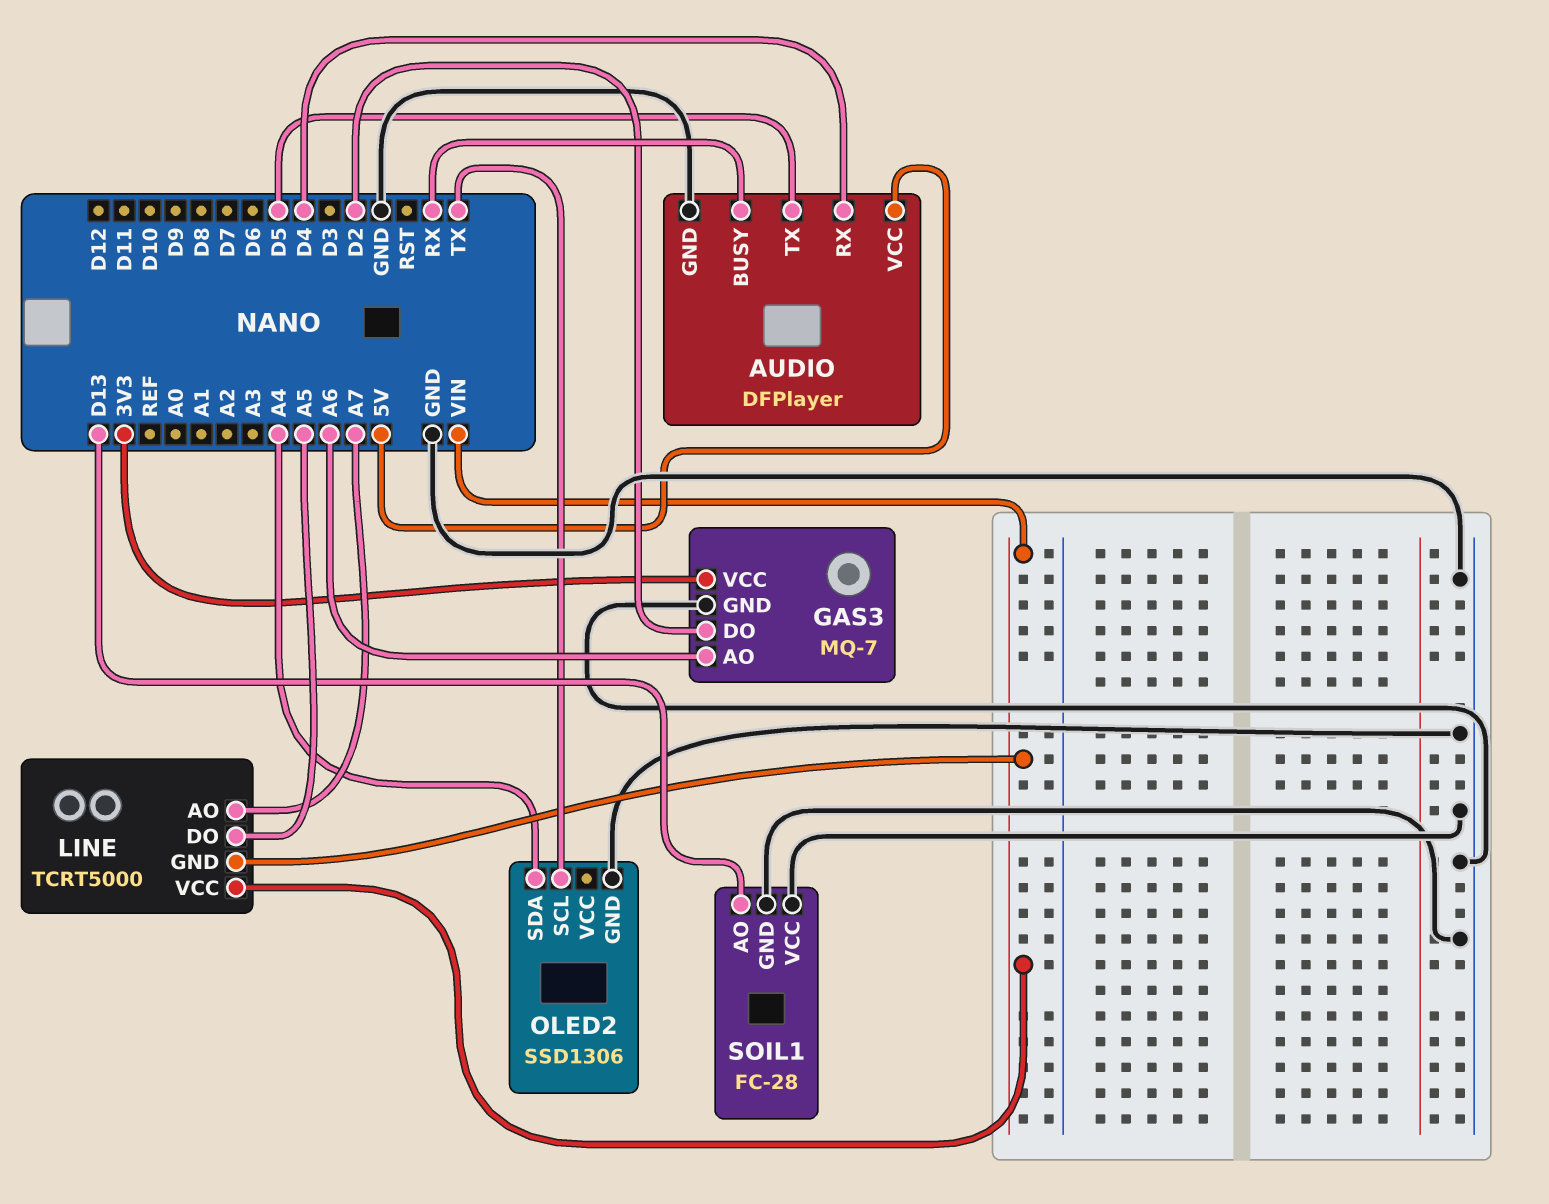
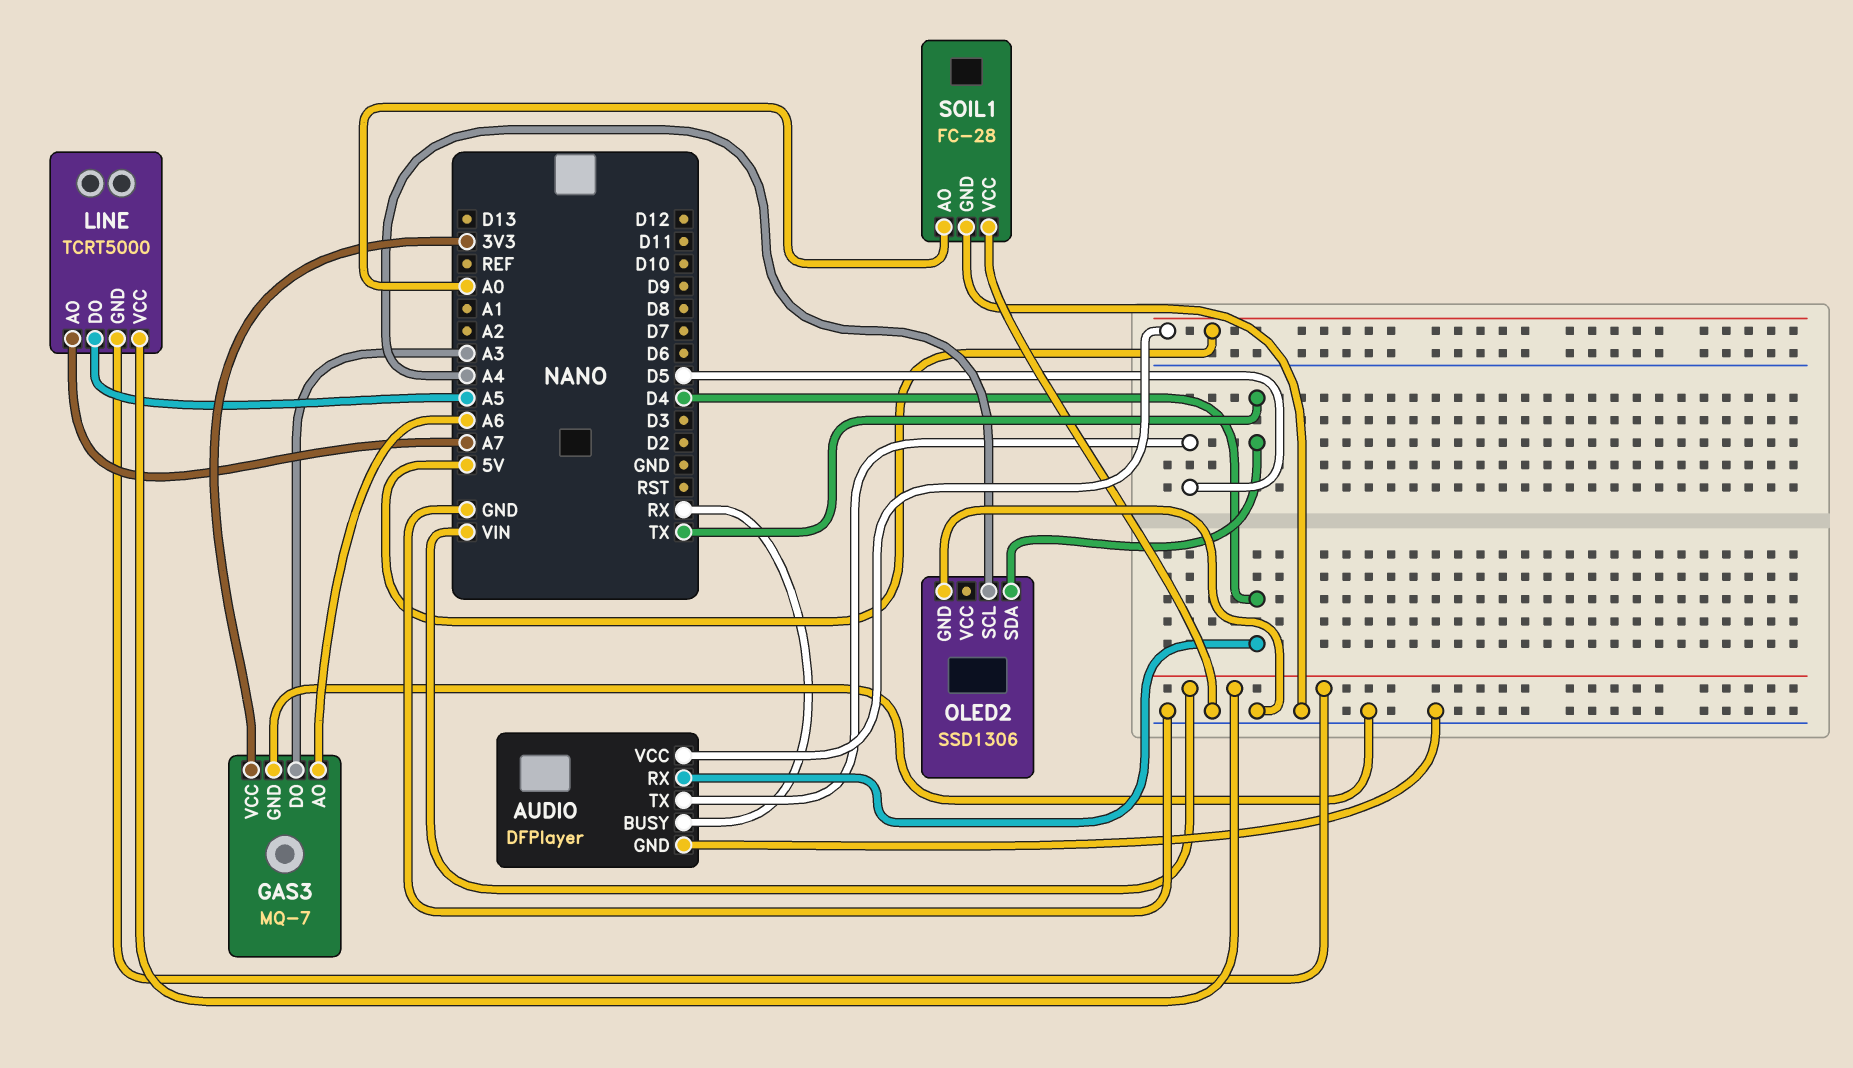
GAS3 pin DO: D2 -> A3
OLED2 pin SCL: TX -> A4
OLED2 pin SDA: A4 -> TX
SOIL1 pin AO: D13 -> A0

